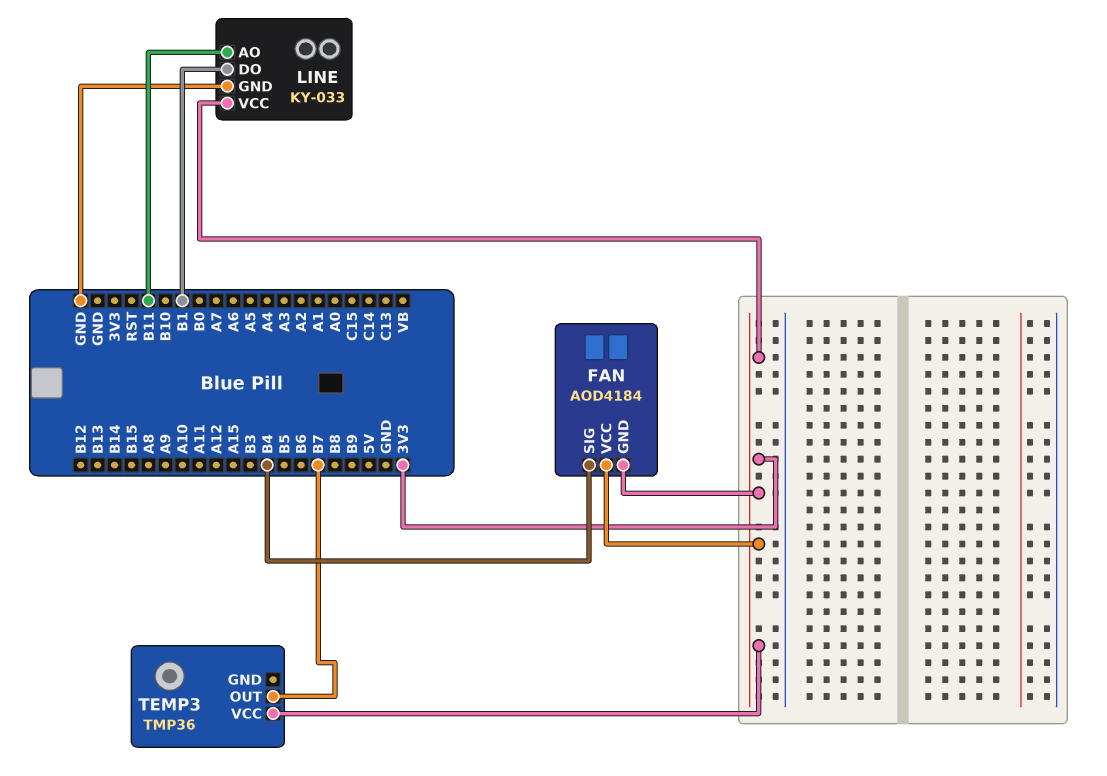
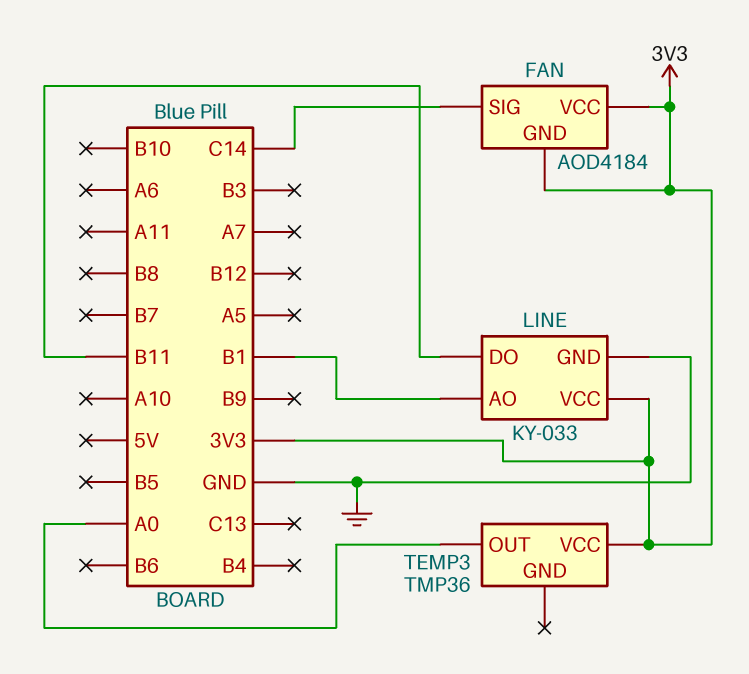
FAN pin SIG: B4 -> C14
LINE pin AO: B11 -> B1
LINE pin DO: B1 -> B11
TEMP3 pin OUT: B7 -> A0

